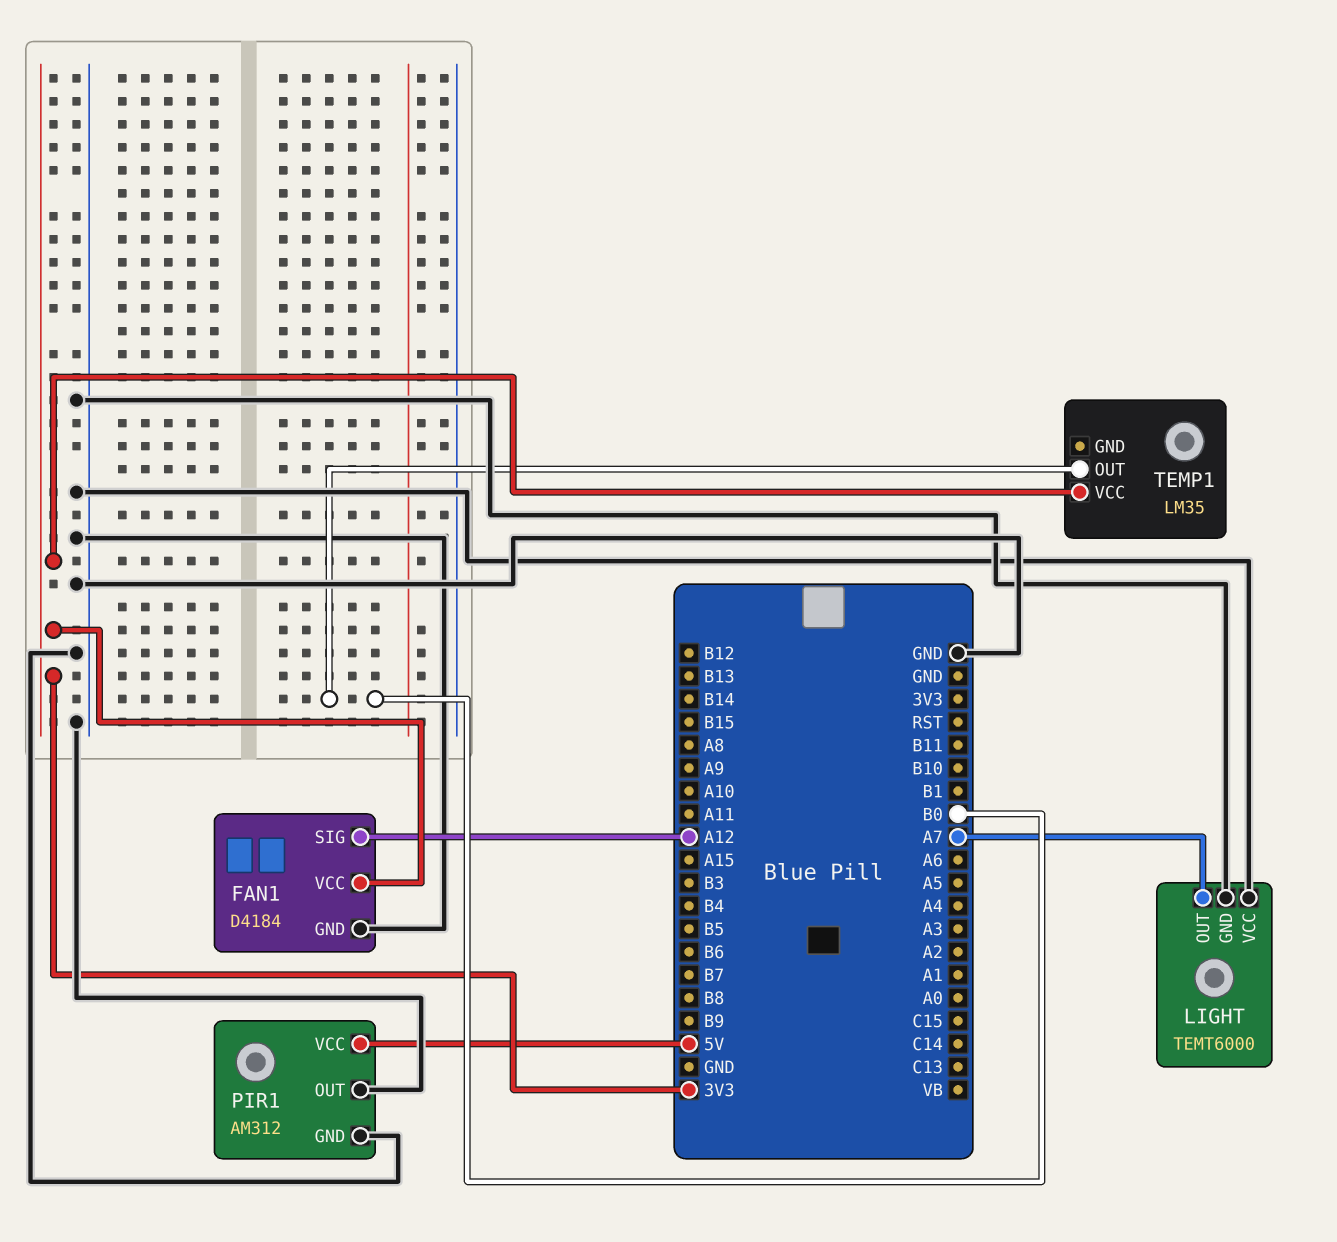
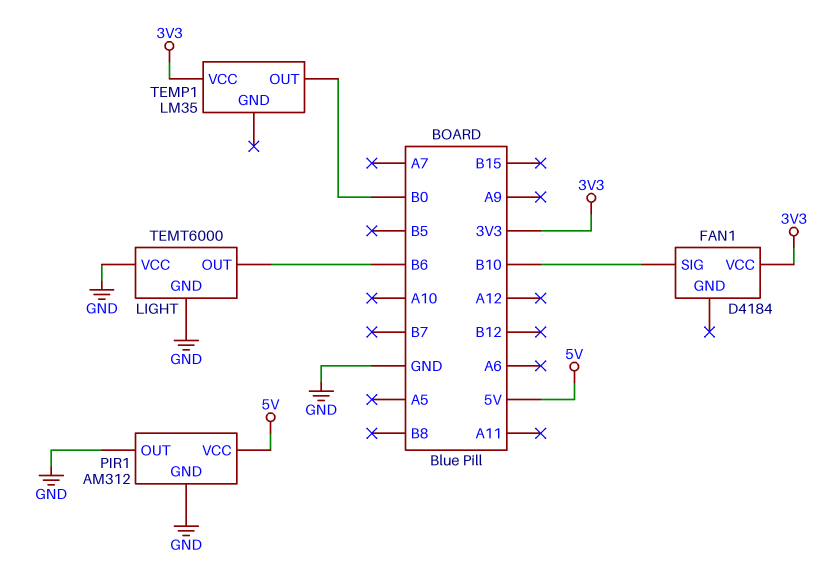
FAN1 pin GND: GND -> none
FAN1 pin SIG: A12 -> B10
LIGHT pin OUT: A7 -> B6

